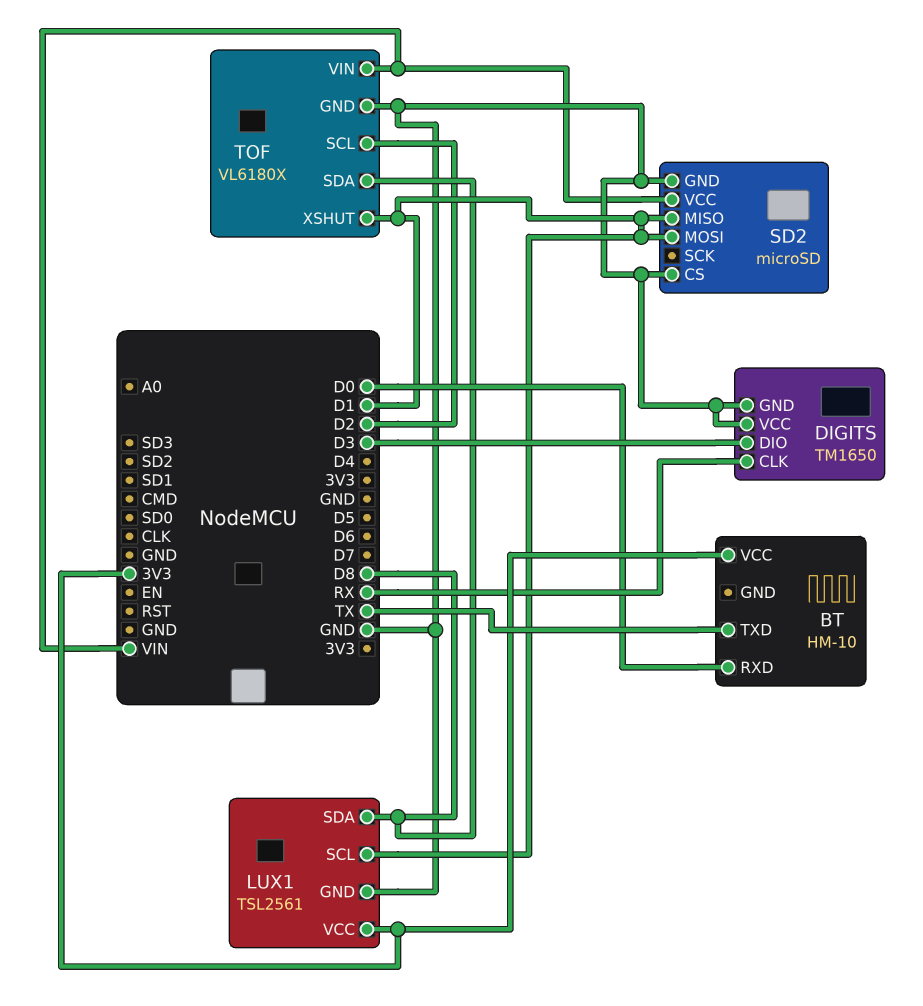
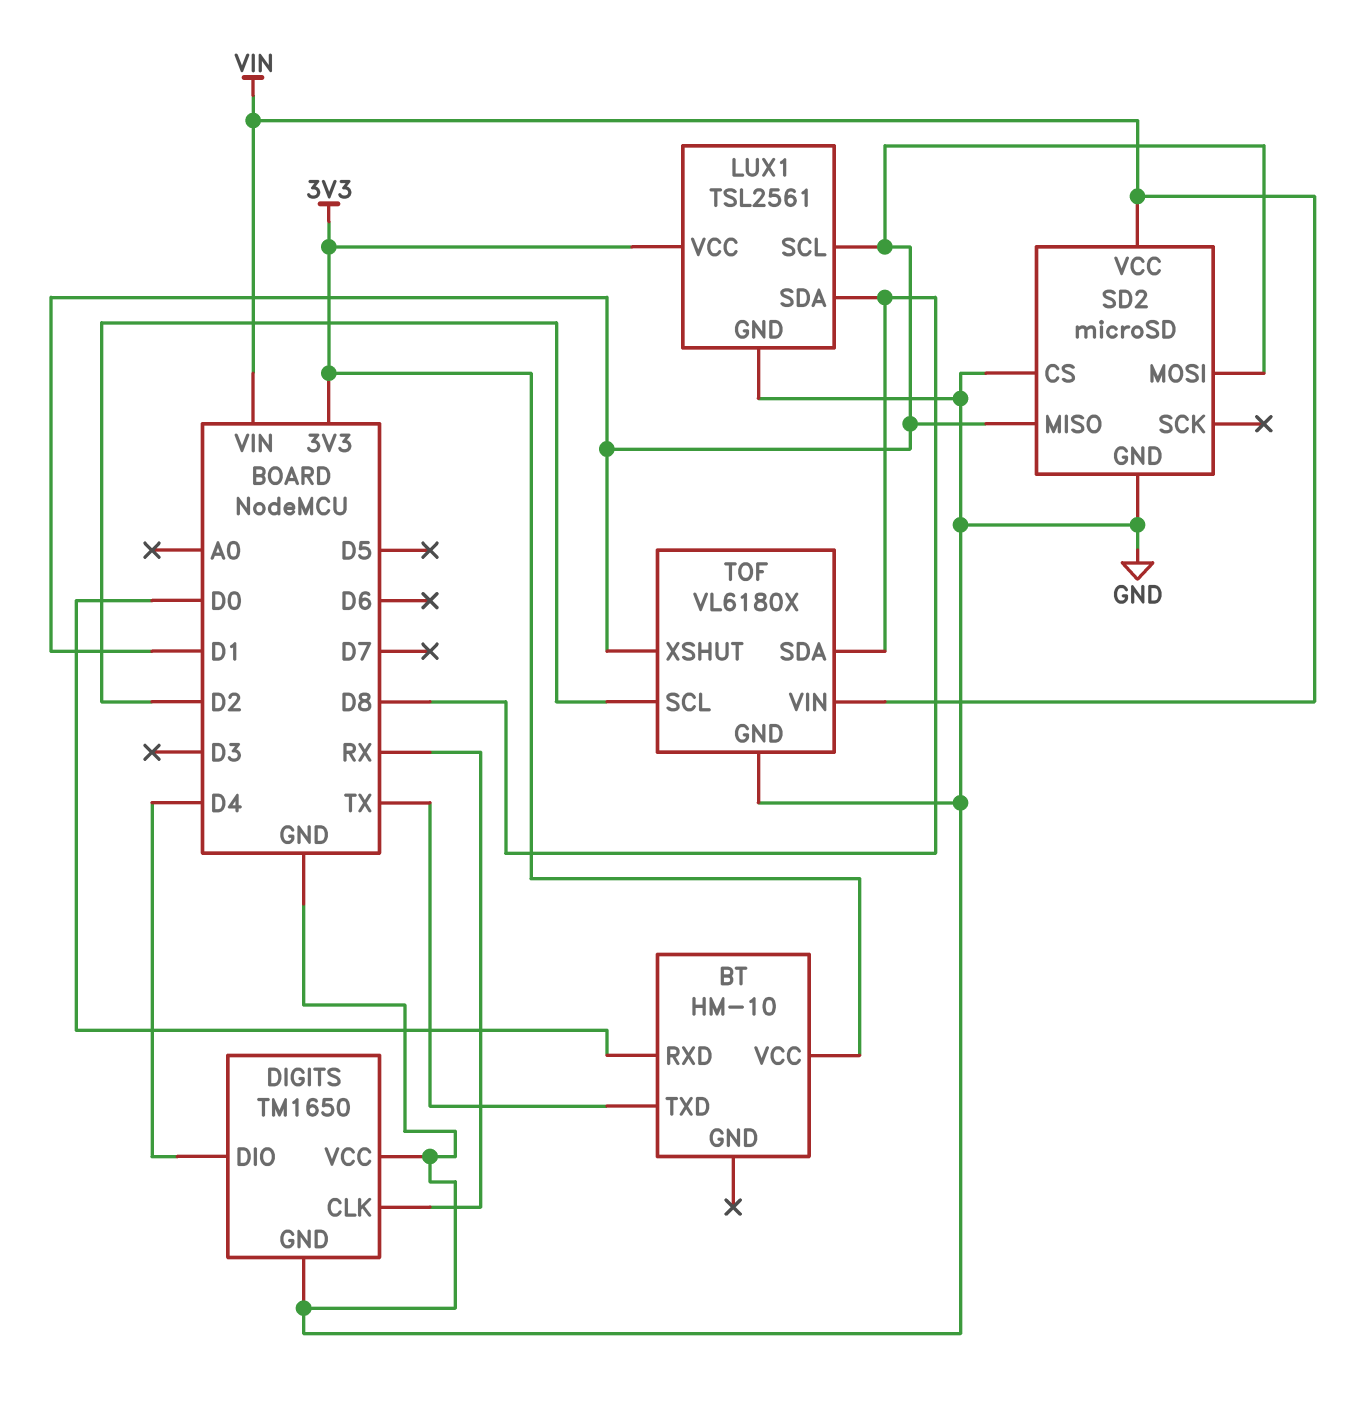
DIGITS pin DIO: D3 -> D4

